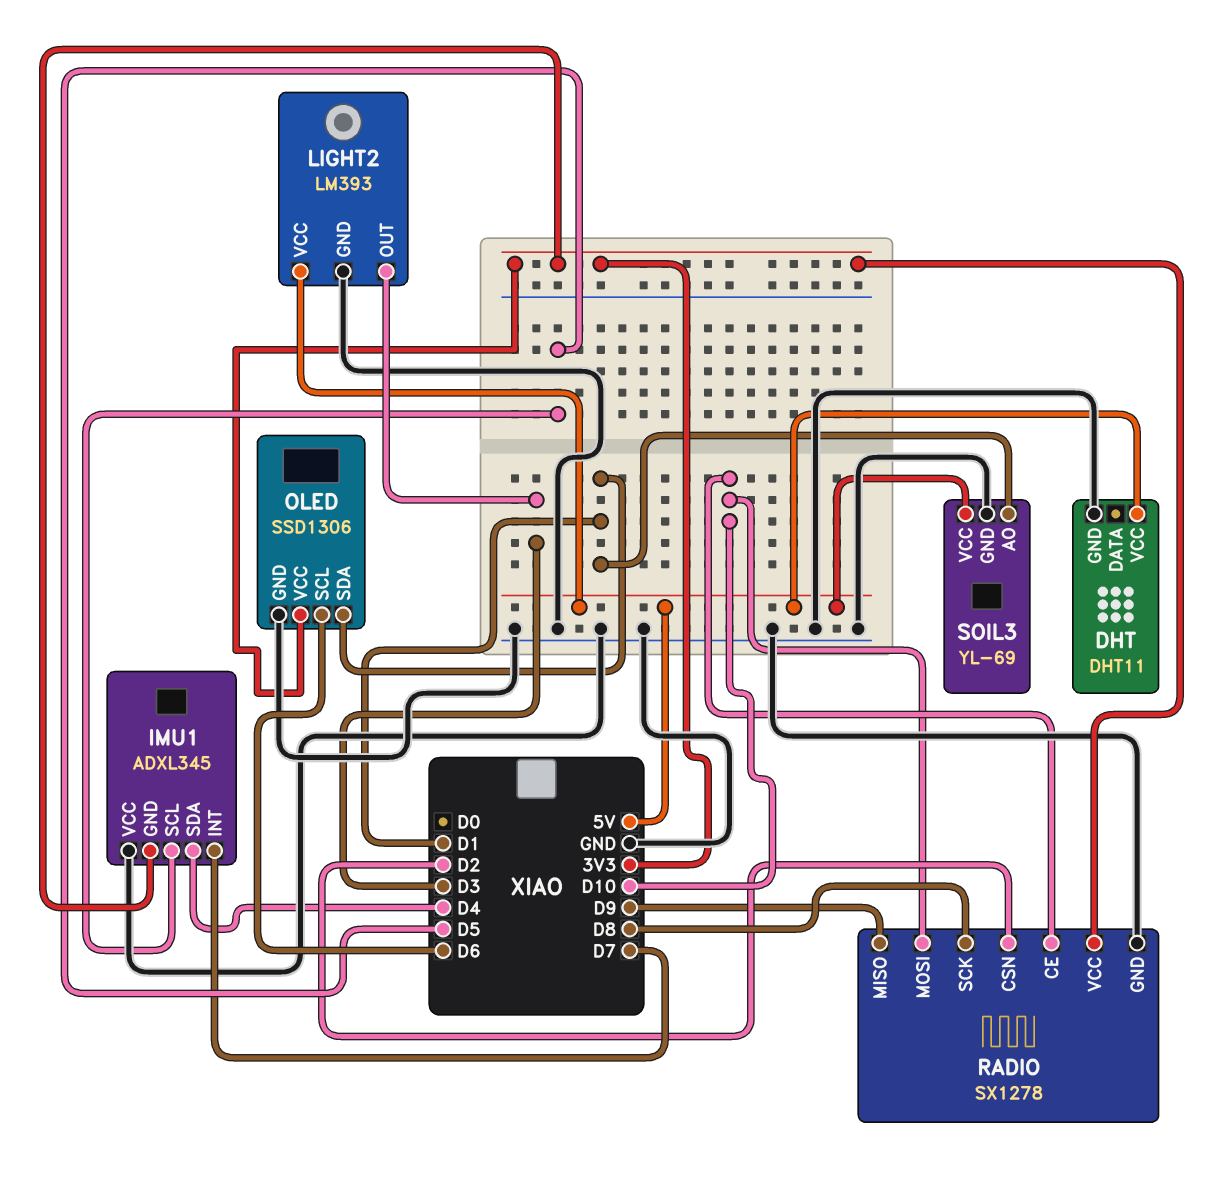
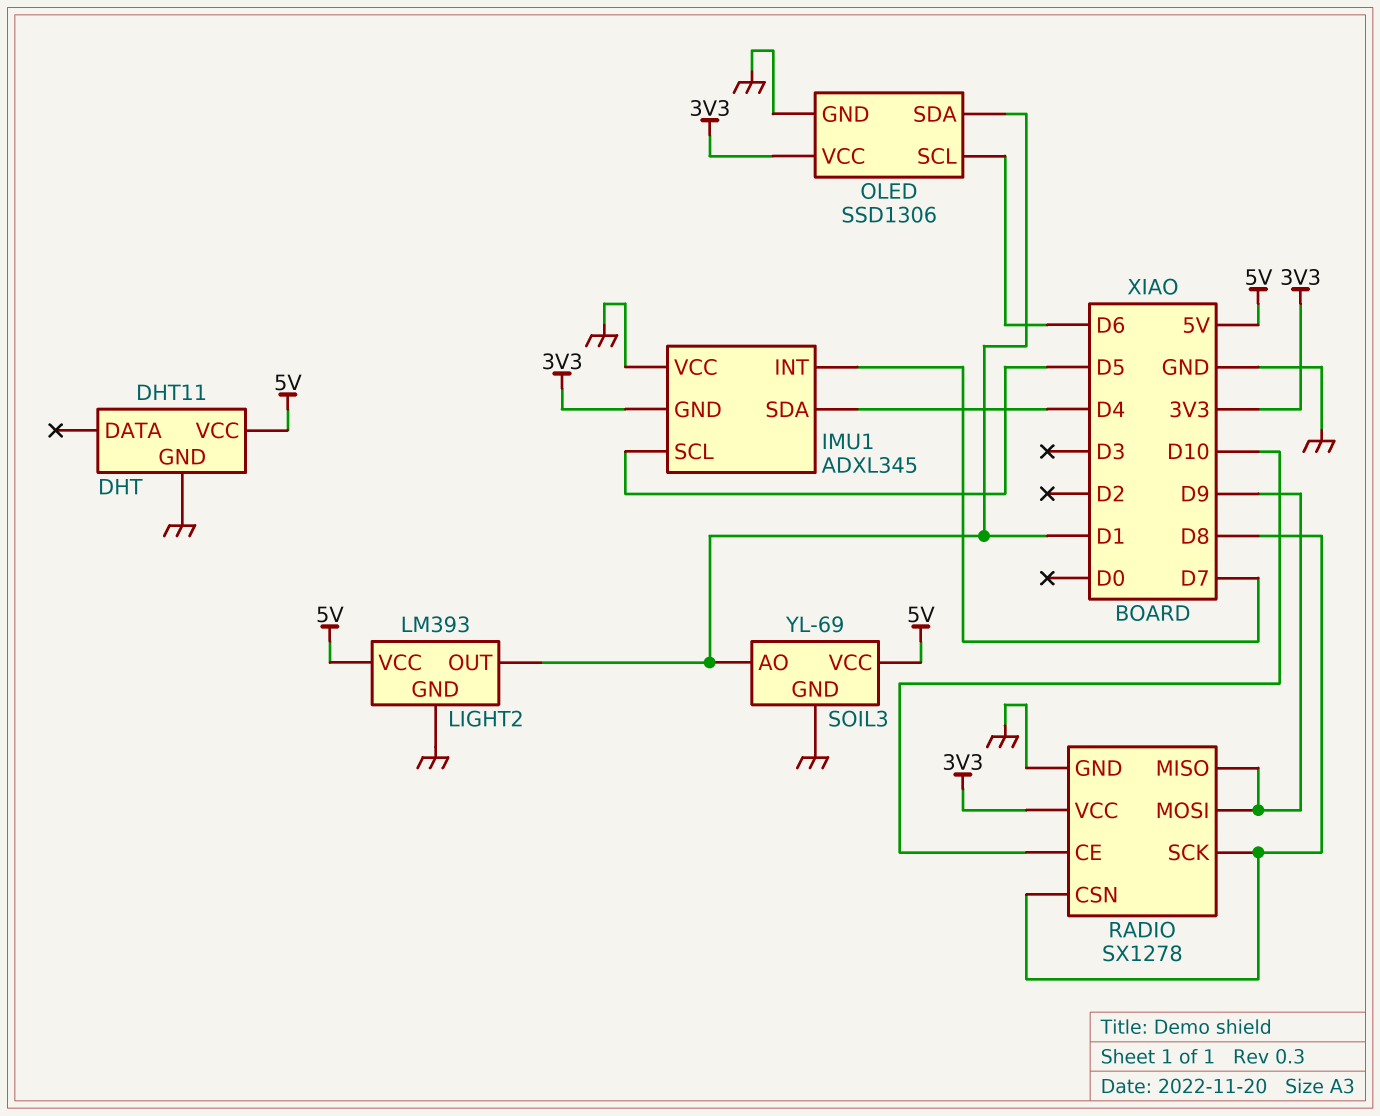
LIGHT2 pin OUT: D3 -> D1
RADIO pin CSN: D2 -> D8
RADIO pin MOSI: D10 -> D9

